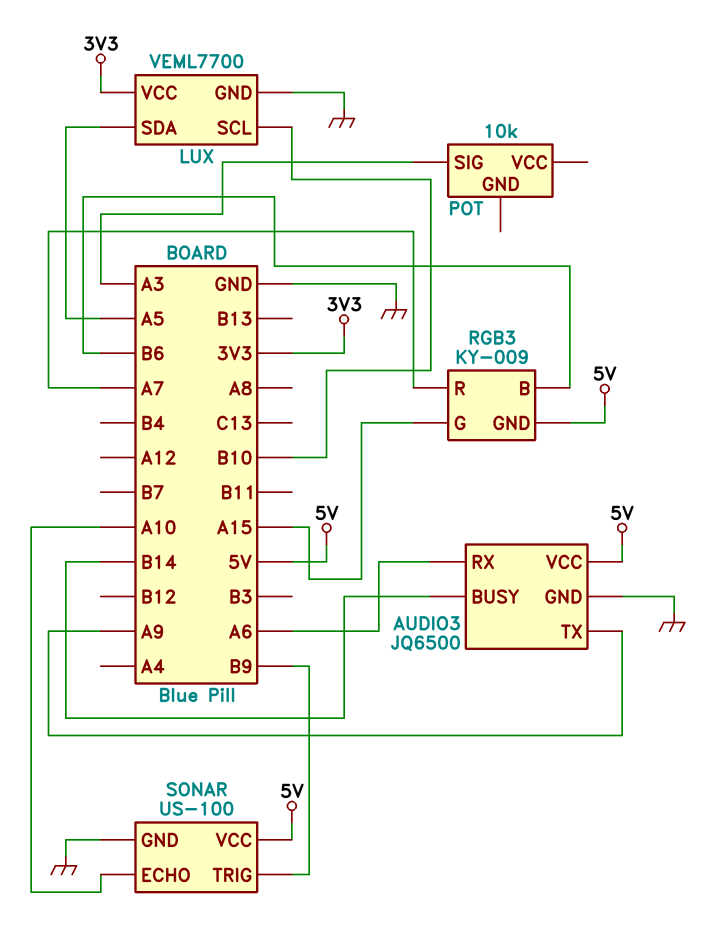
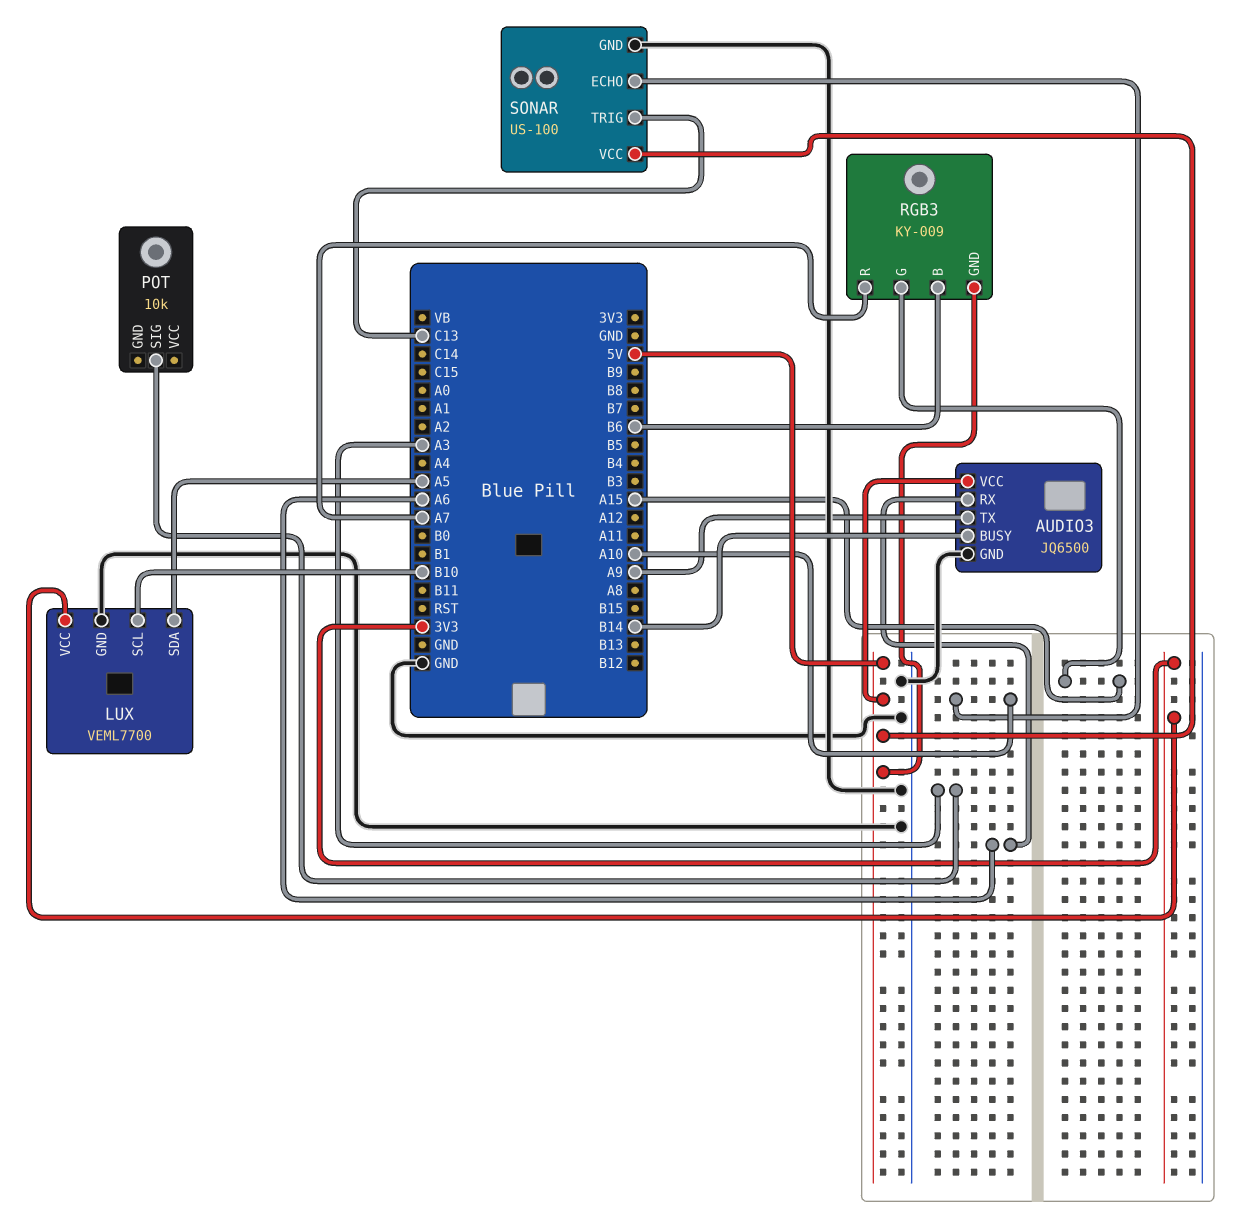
SONAR pin TRIG: B9 -> C13

